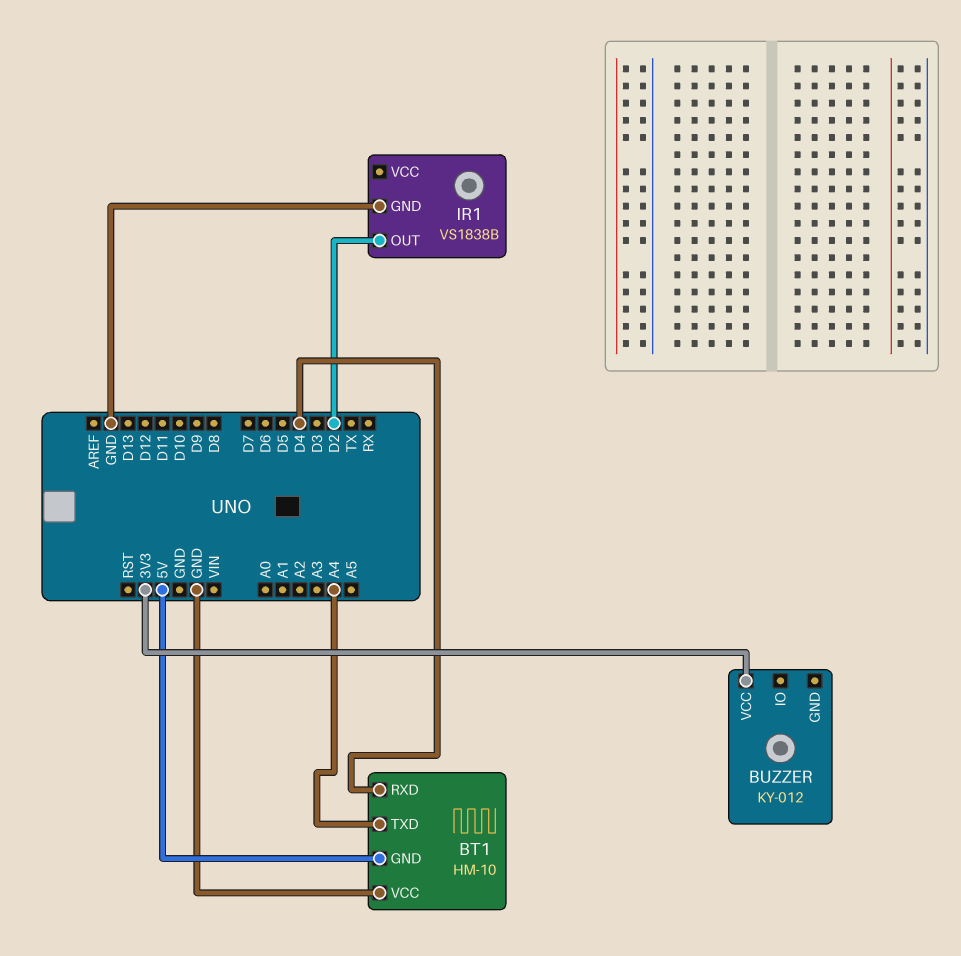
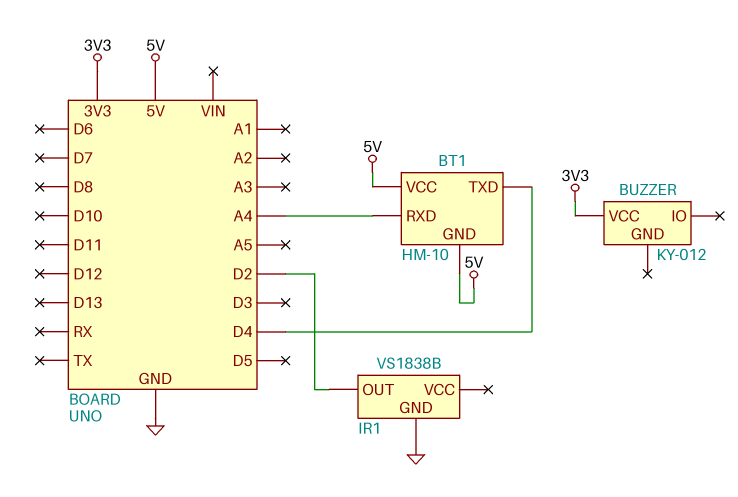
BT1 pin RXD: D4 -> A4
BT1 pin TXD: A4 -> D4
BT1 pin VCC: GND -> 5V

